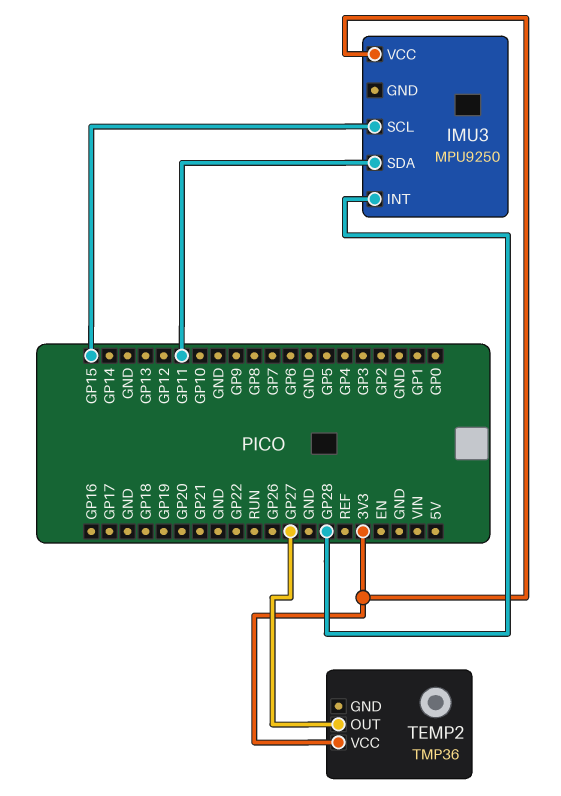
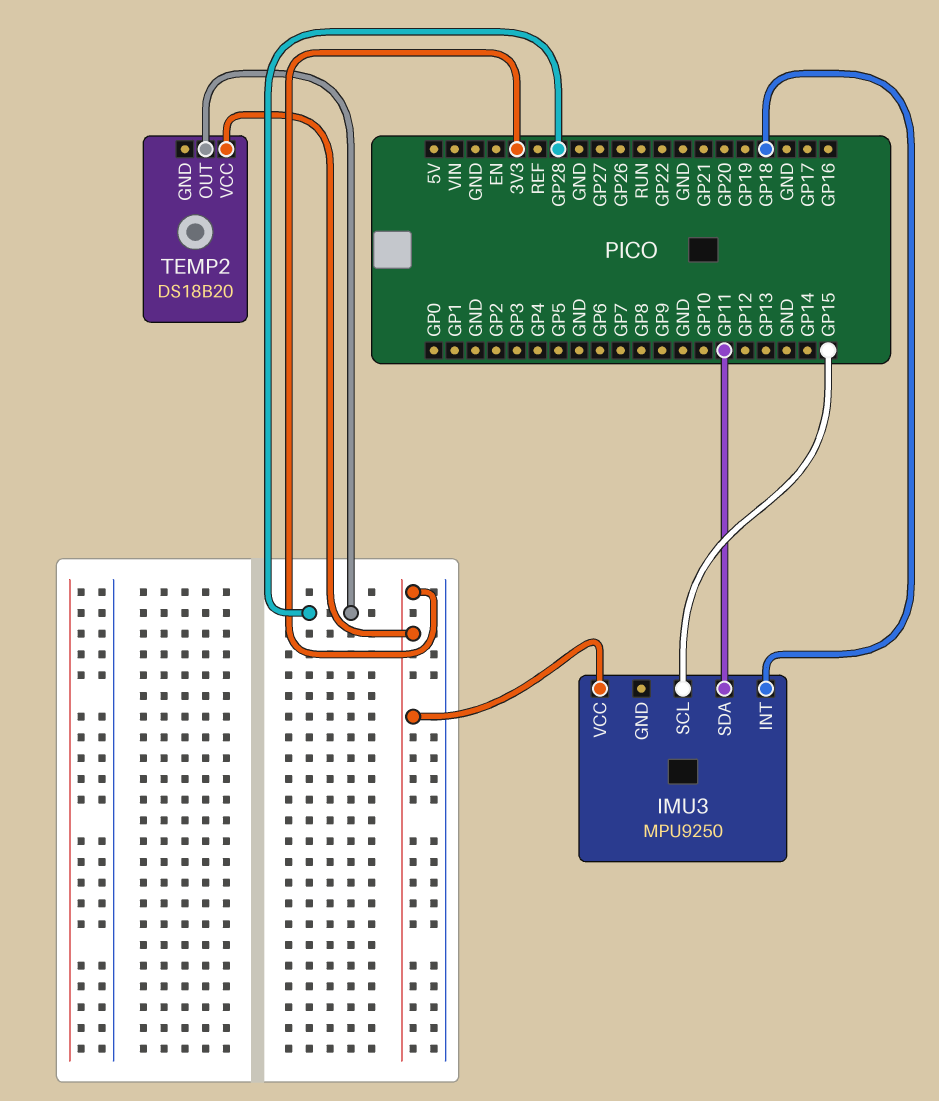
IMU3 pin INT: GP28 -> GP18
TEMP2: TMP36 -> DS18B20
TEMP2 pin OUT: GP27 -> GP28

